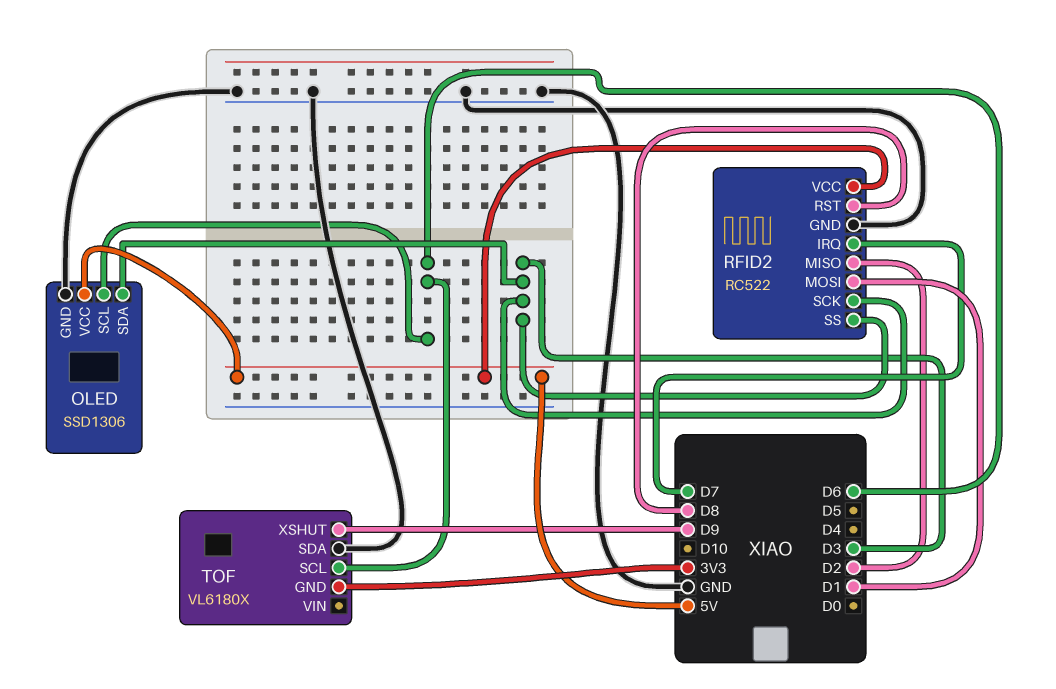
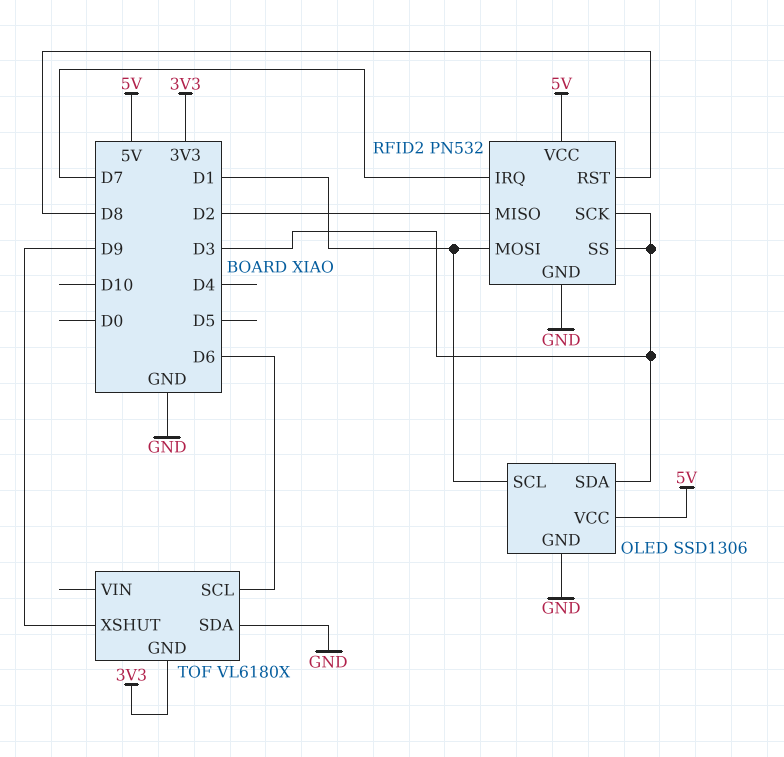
OLED pin SCL: D6 -> D1
RFID2: RC522 -> PN532

